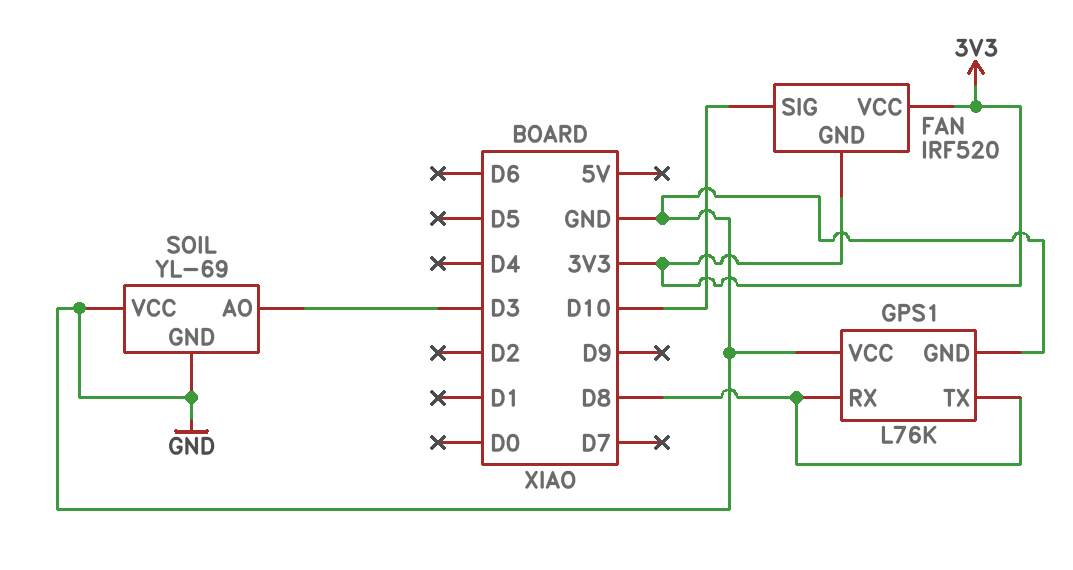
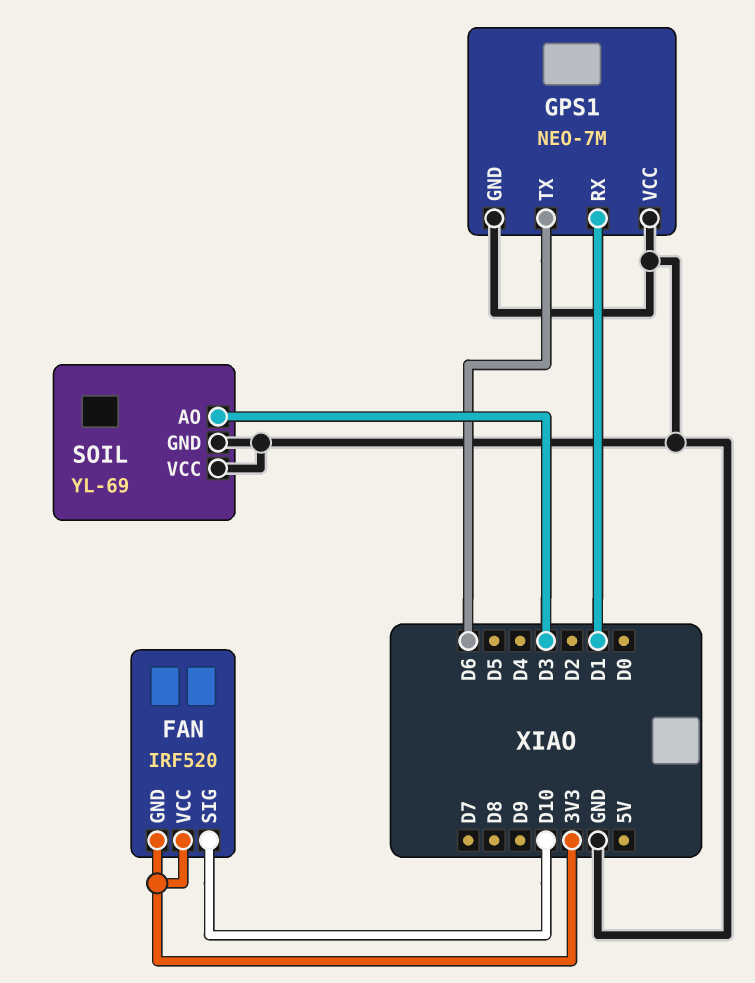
GPS1: L76K -> NEO-7M
GPS1 pin RX: D8 -> D1
GPS1 pin TX: D8 -> D6

